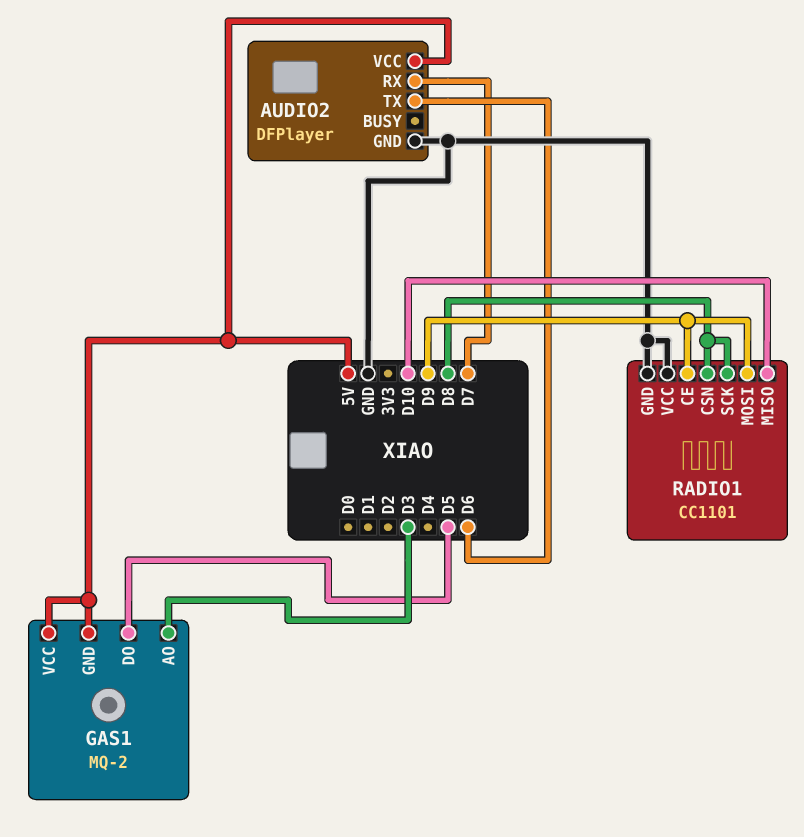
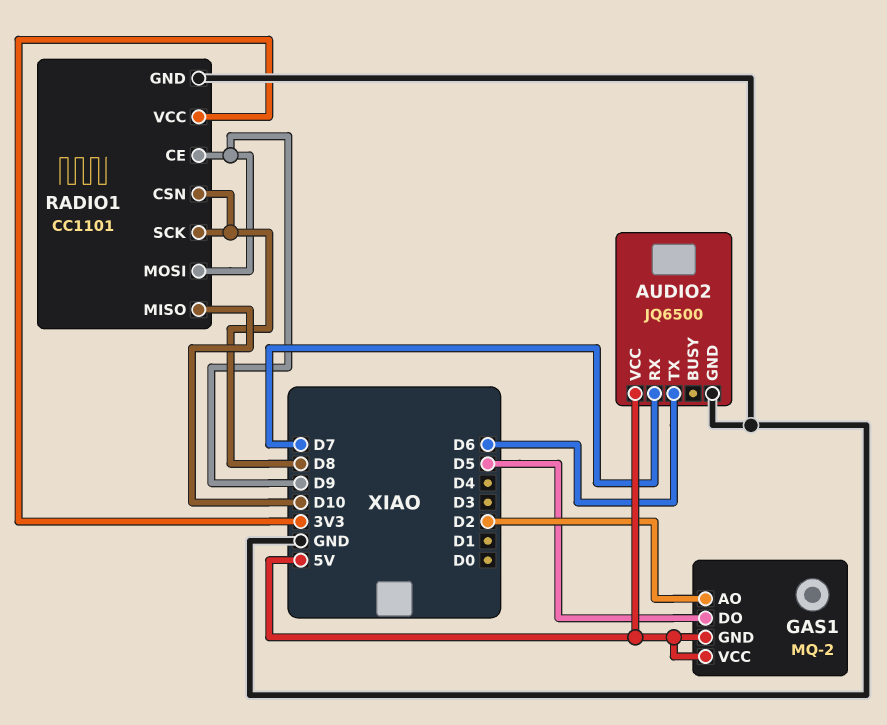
AUDIO2: DFPlayer -> JQ6500
GAS1 pin AO: D3 -> D2
RADIO1 pin VCC: GND -> 3V3

